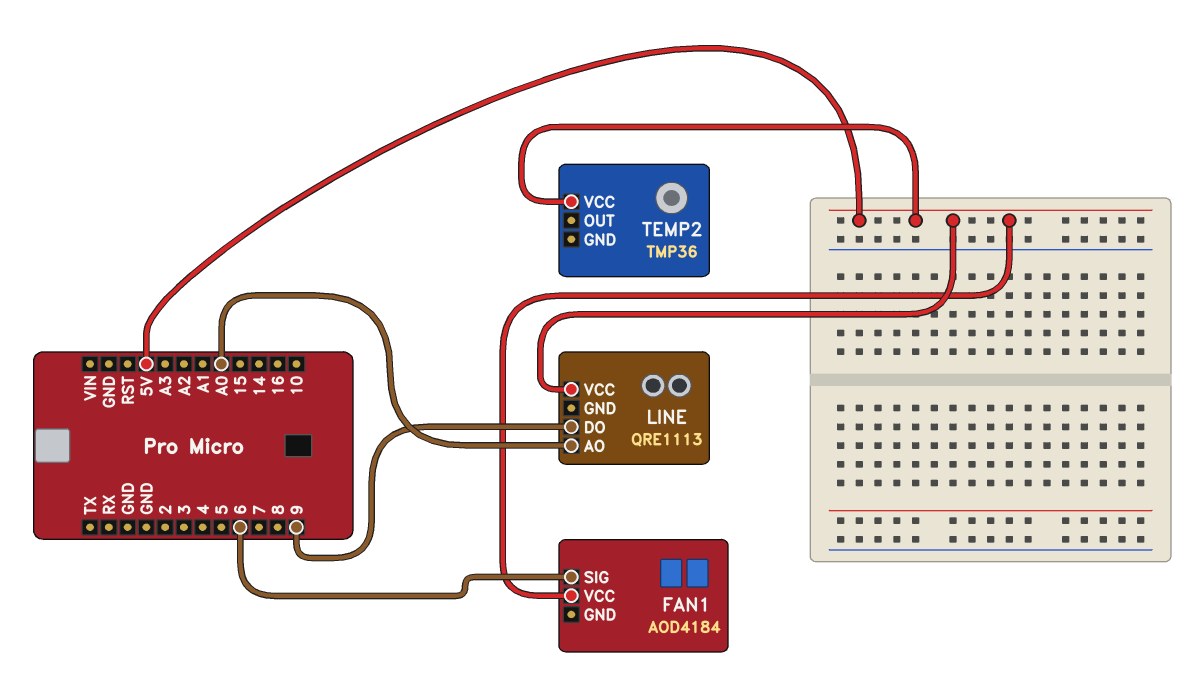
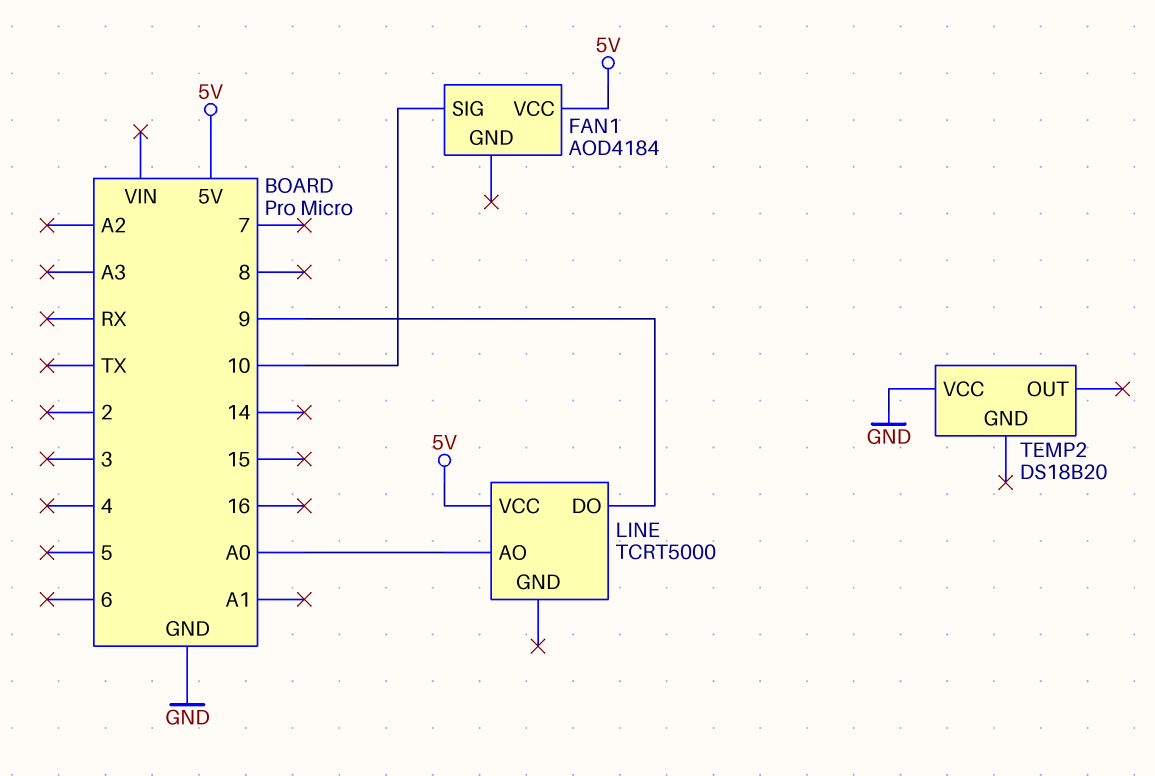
FAN1 pin SIG: 6 -> 10
LINE: QRE1113 -> TCRT5000
TEMP2: TMP36 -> DS18B20
TEMP2 pin VCC: 5V -> GND

